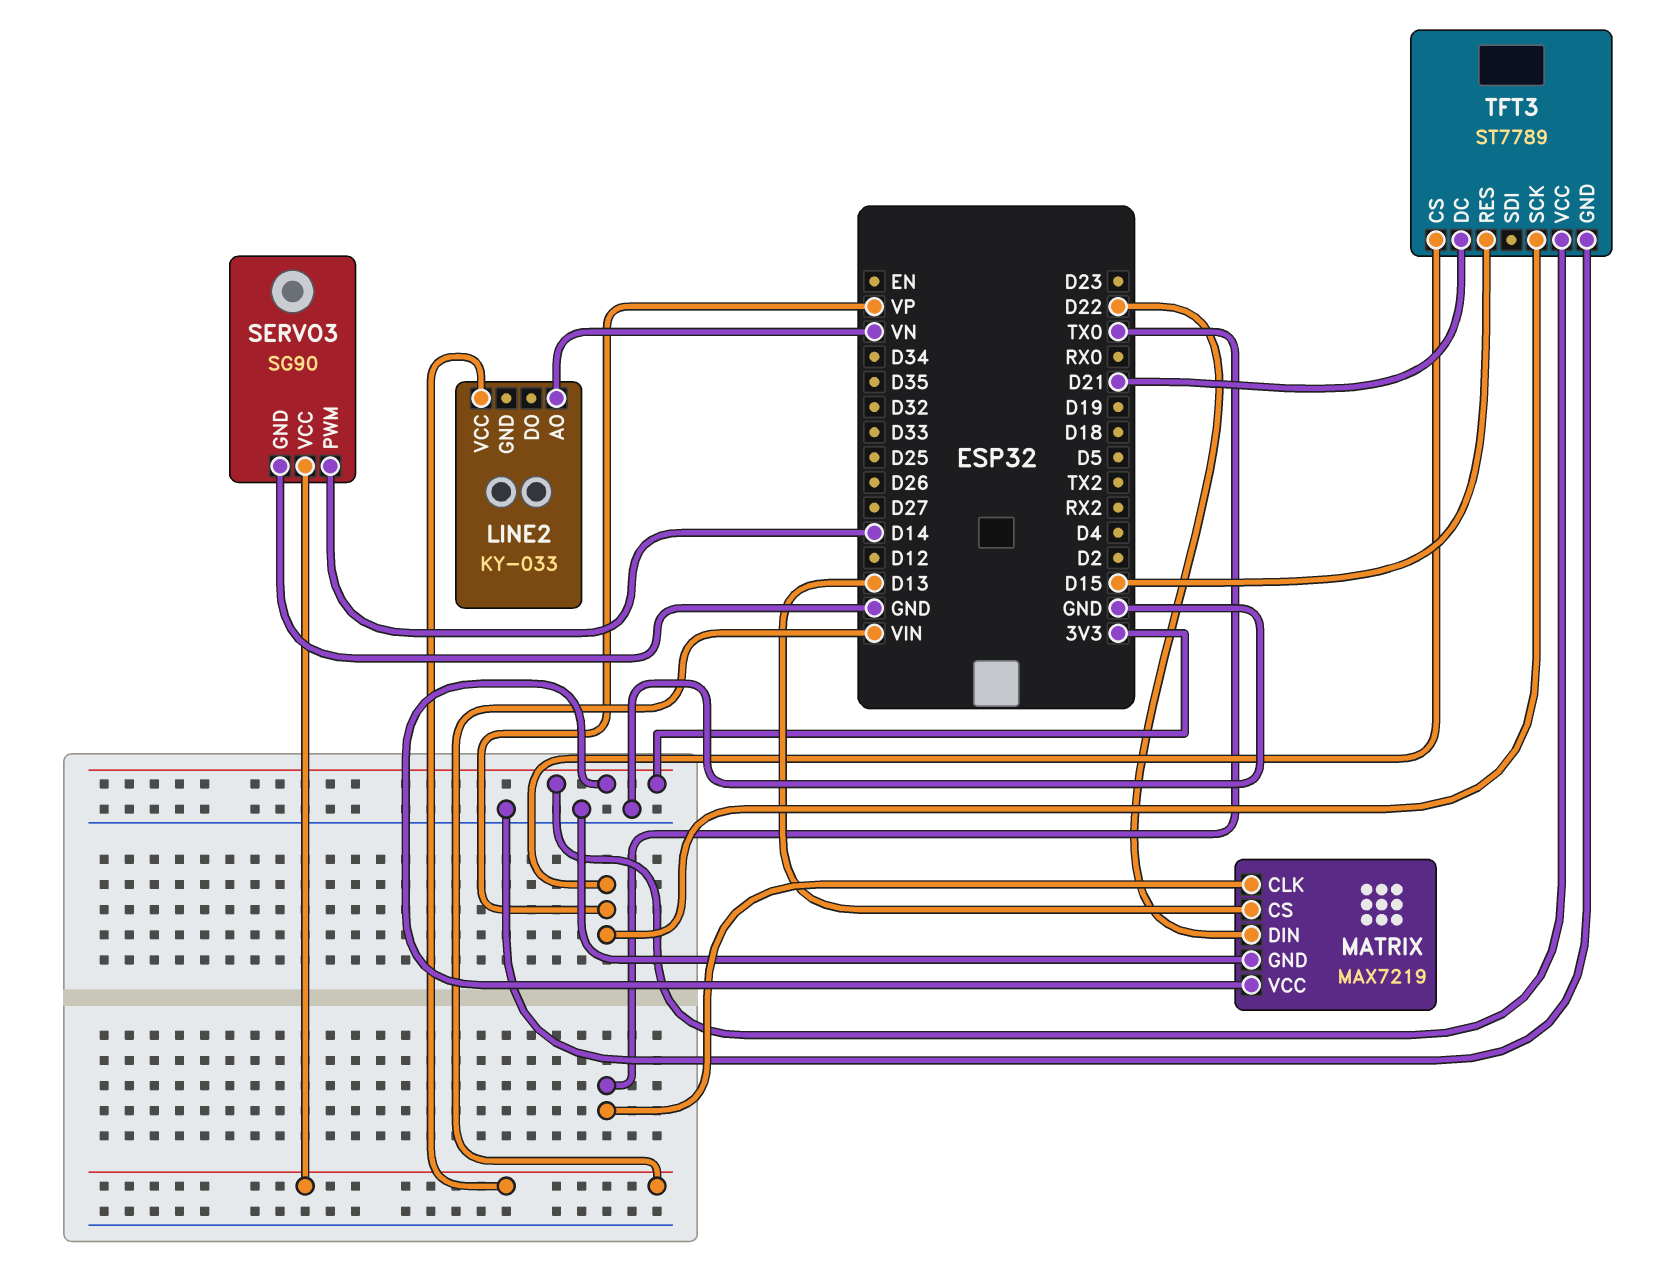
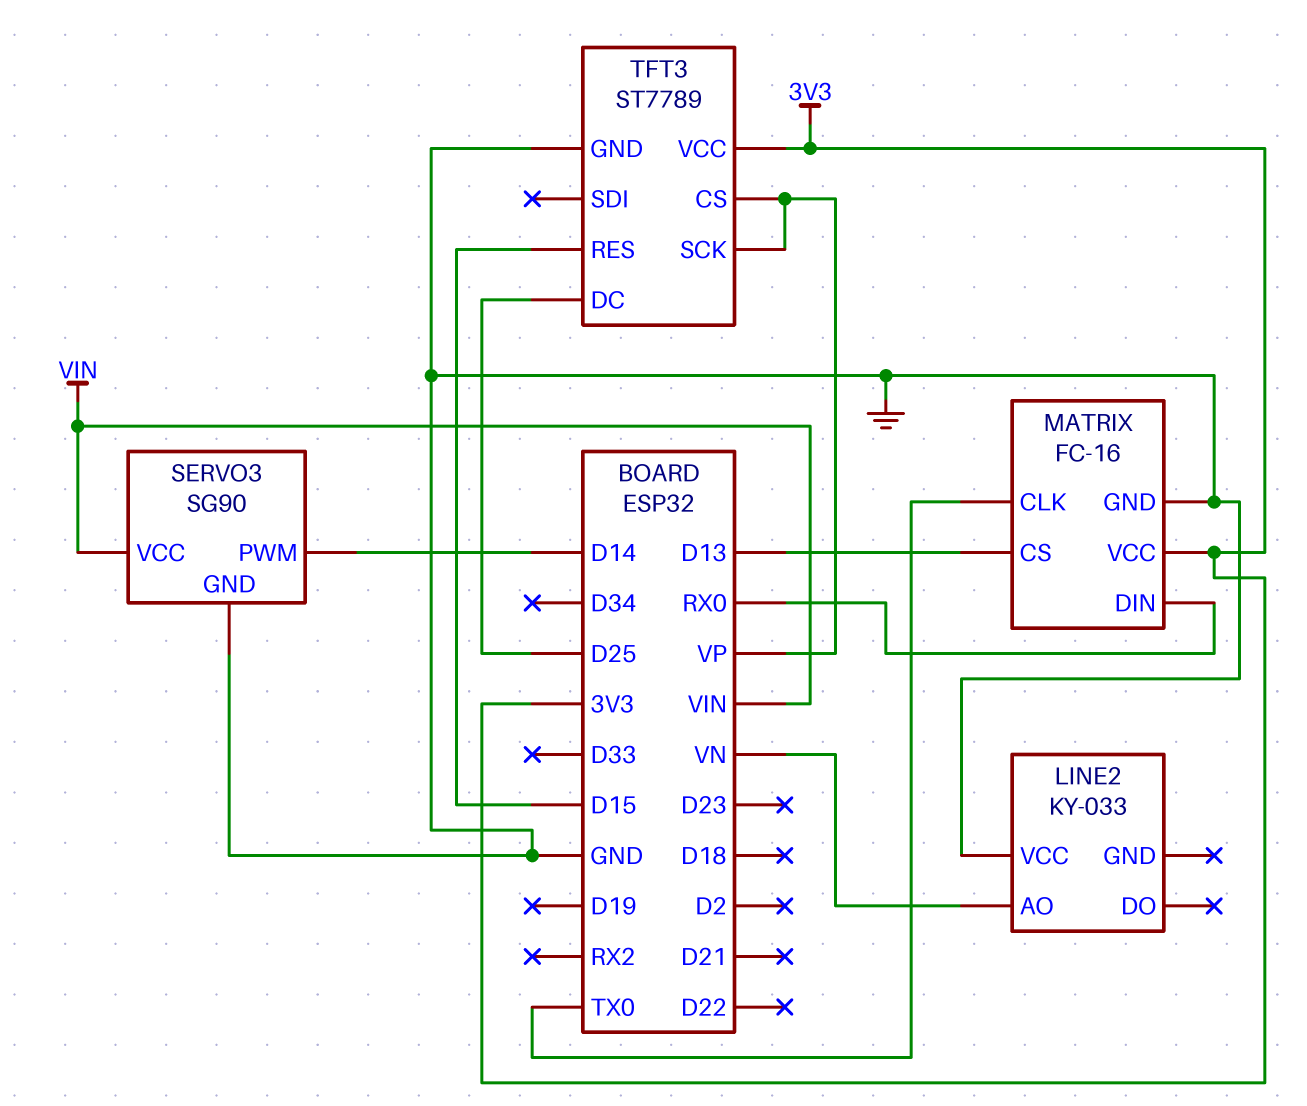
LINE2 pin VCC: VIN -> GND
MATRIX: MAX7219 -> FC-16
MATRIX pin DIN: D22 -> RX0
TFT3 pin DC: D21 -> D25

